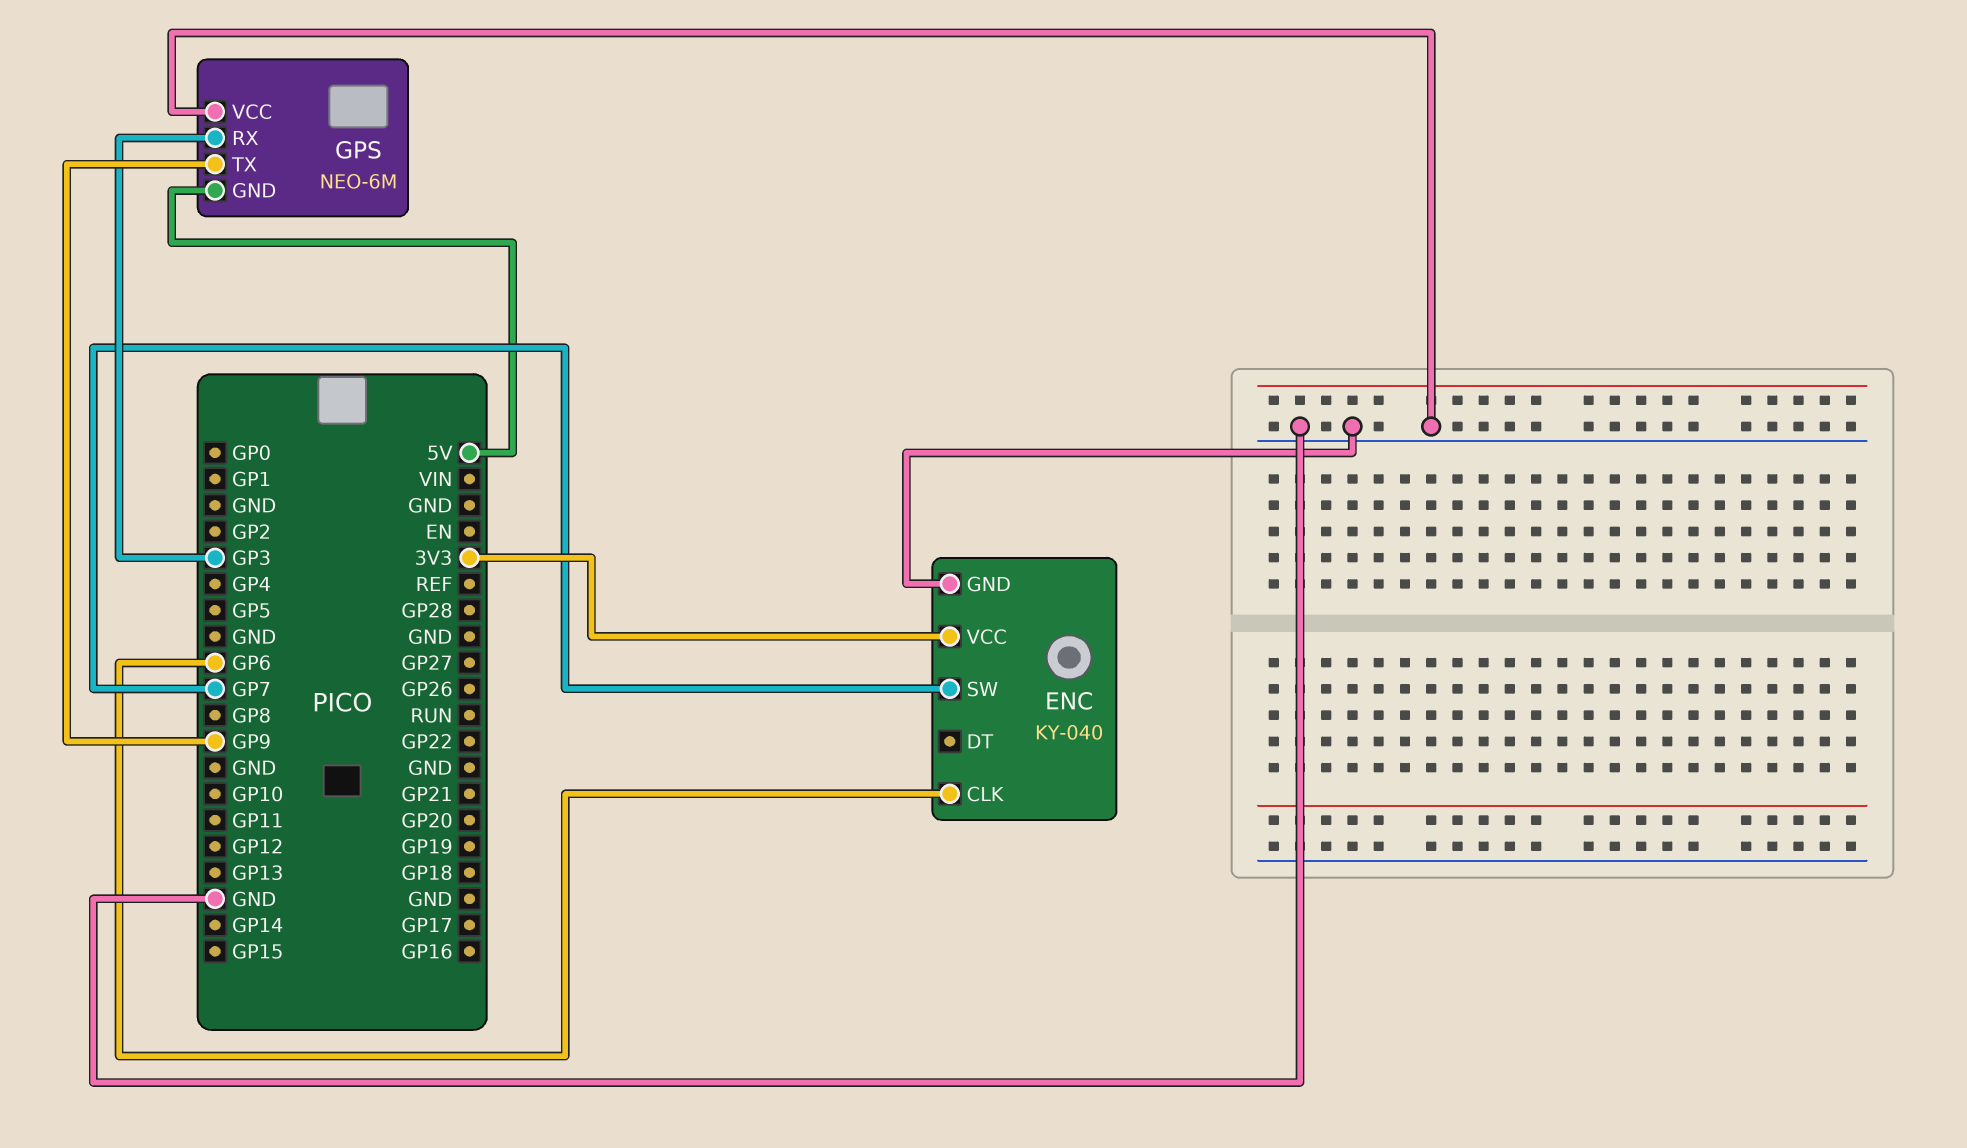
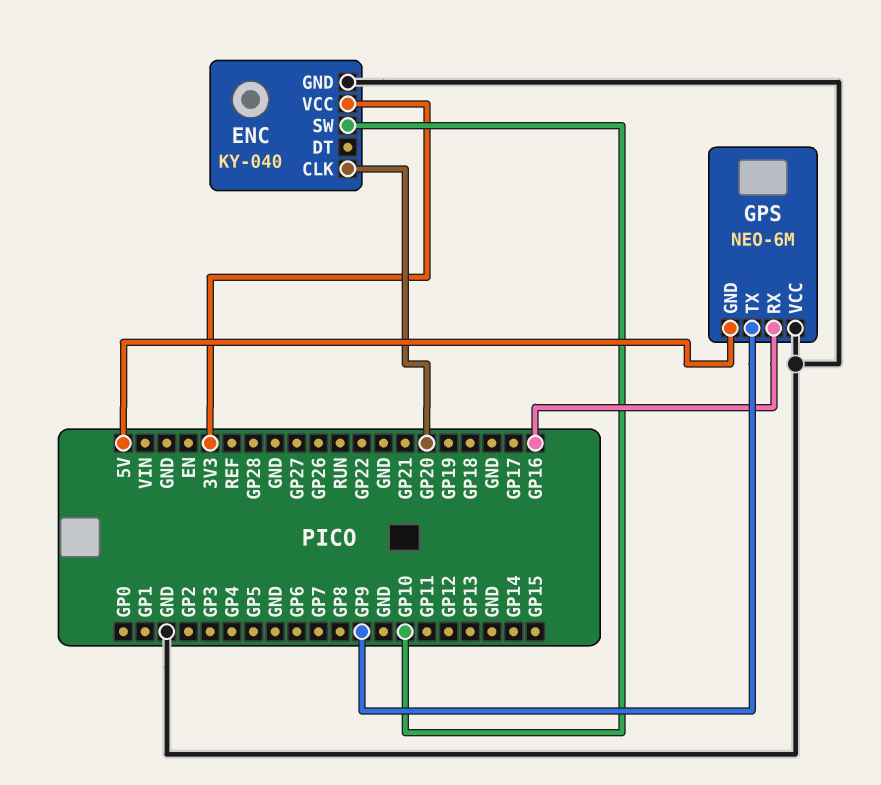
ENC pin CLK: GP6 -> GP20
ENC pin SW: GP7 -> GP10
GPS pin RX: GP3 -> GP16

